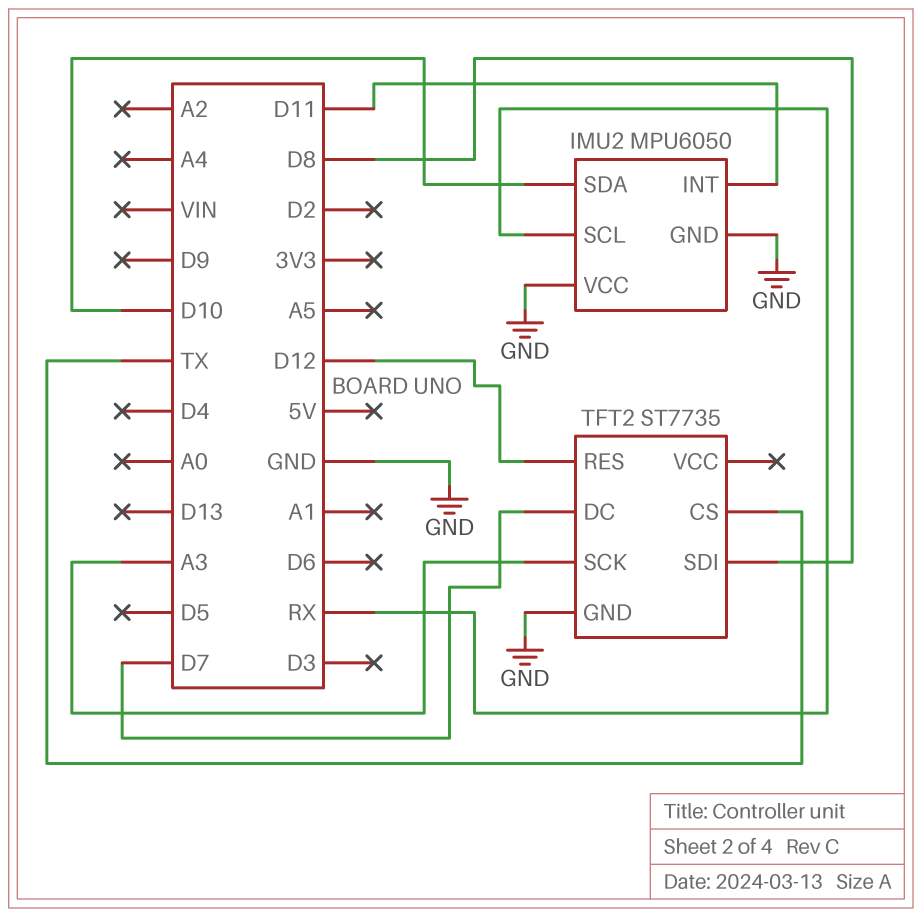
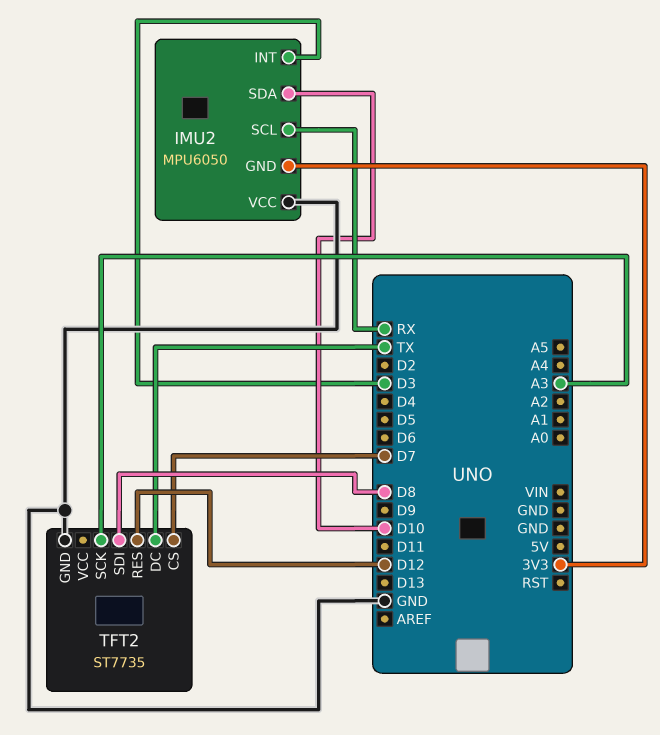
IMU2 pin GND: GND -> 3V3
IMU2 pin INT: D11 -> D3
TFT2 pin CS: TX -> D7
TFT2 pin DC: D7 -> TX

